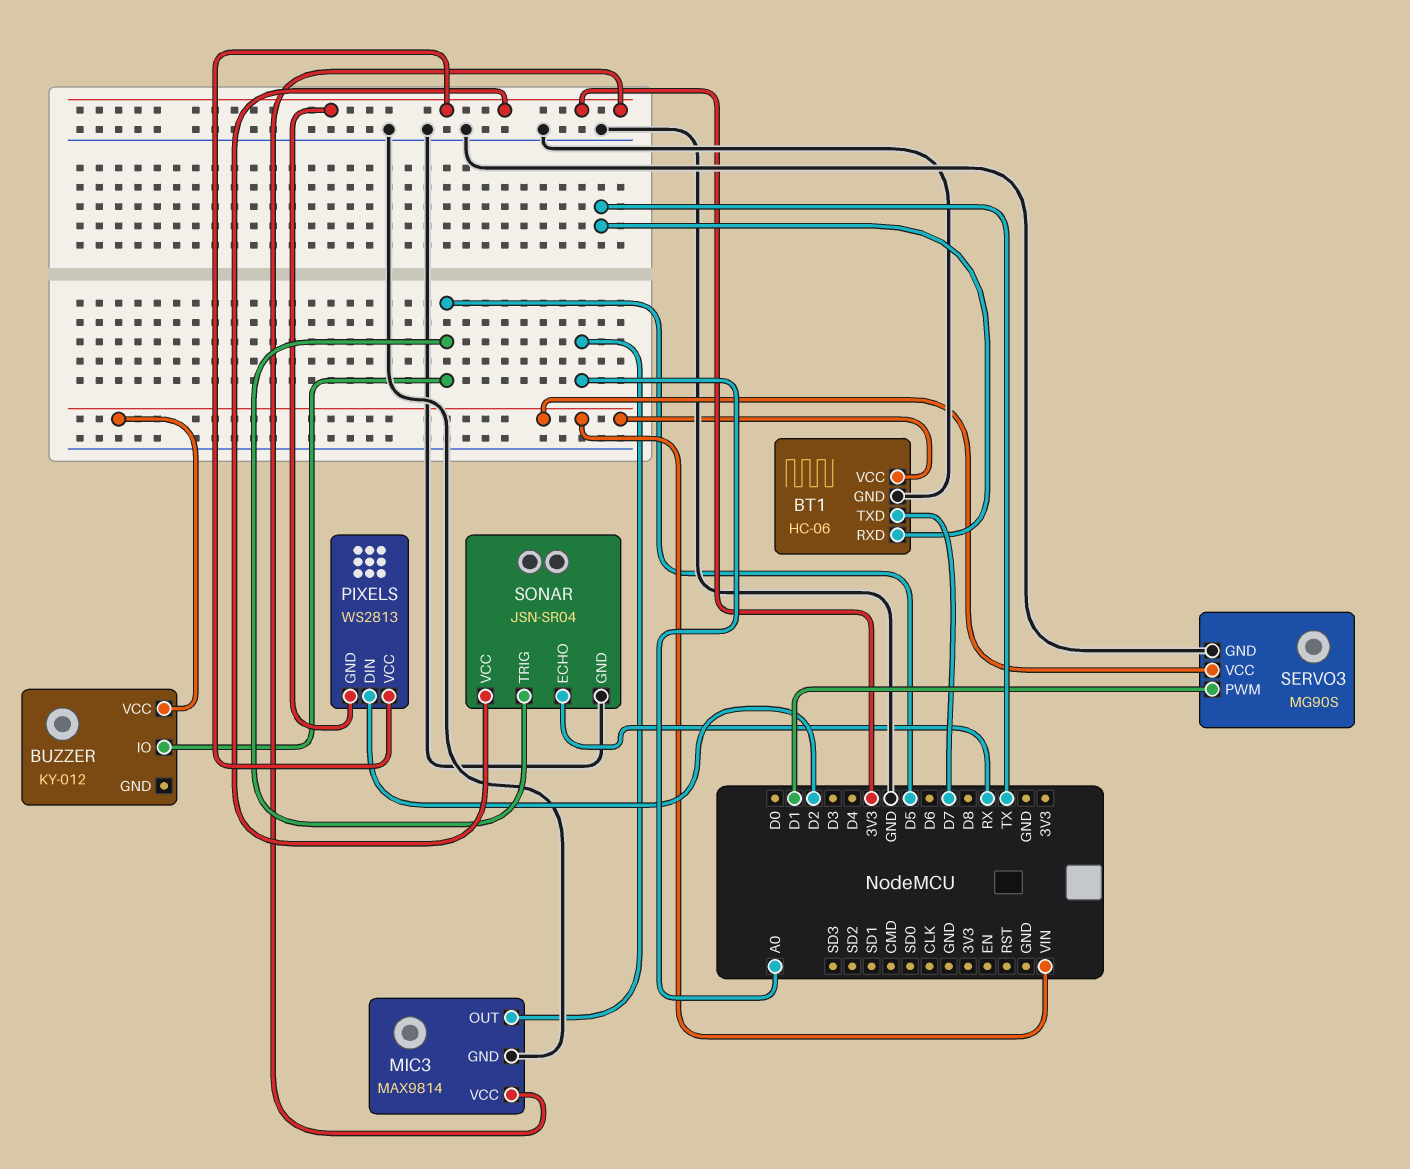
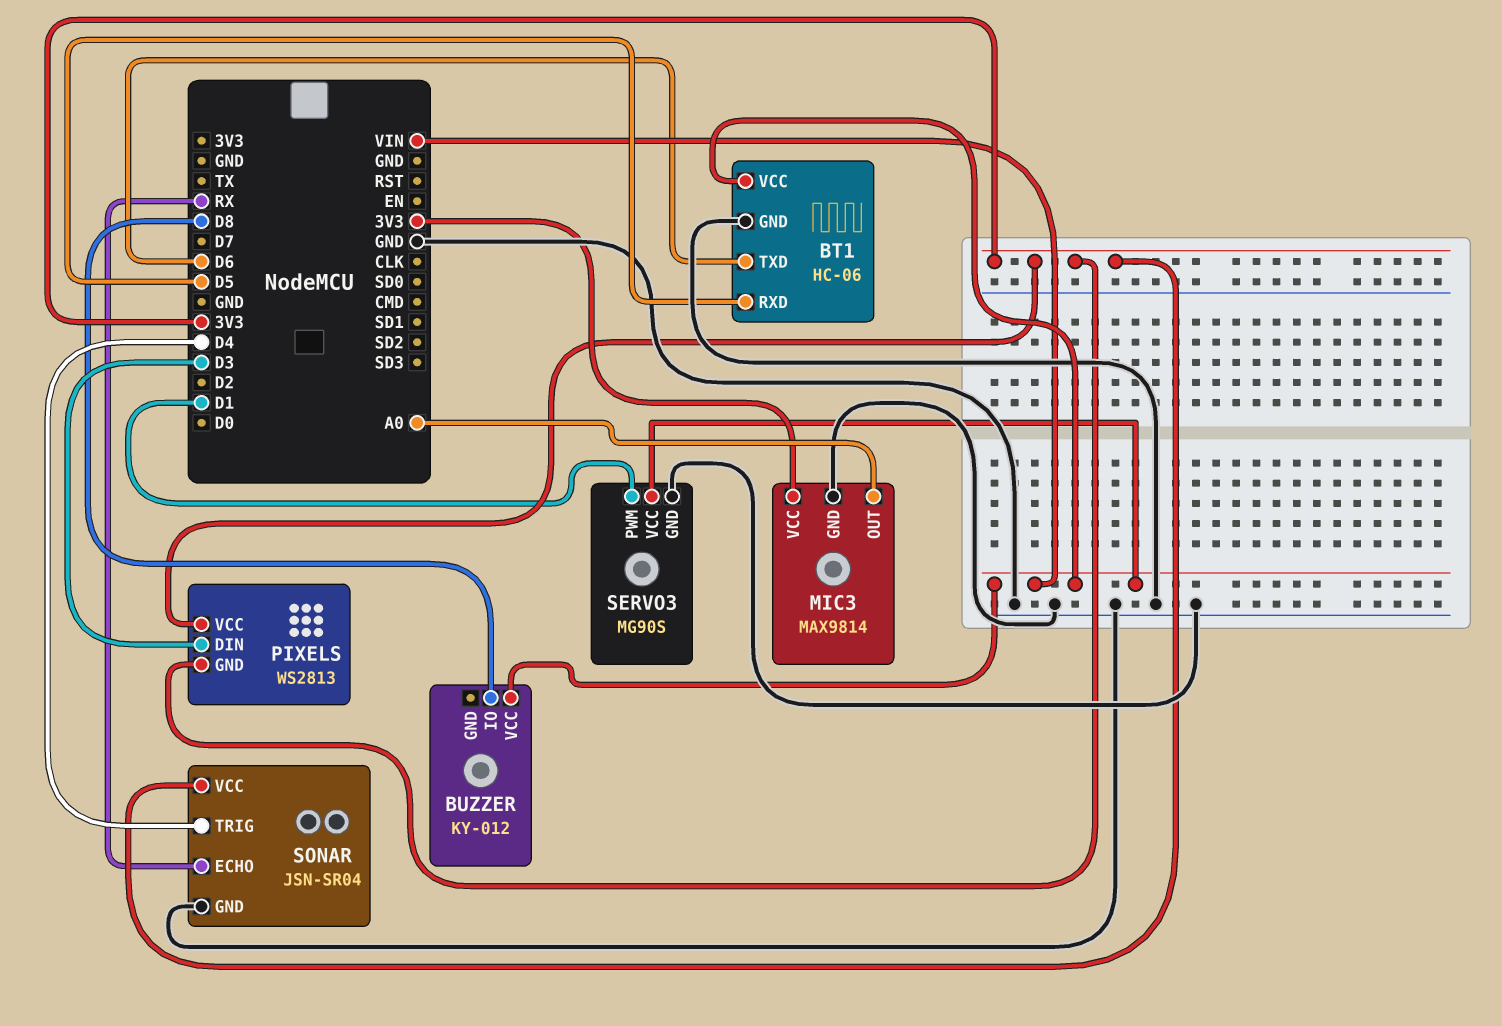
BT1 pin RXD: TX -> D5
BT1 pin TXD: D7 -> D6
BUZZER pin IO: D5 -> D8
PIXELS pin DIN: D2 -> D3
SONAR pin TRIG: D5 -> D4

